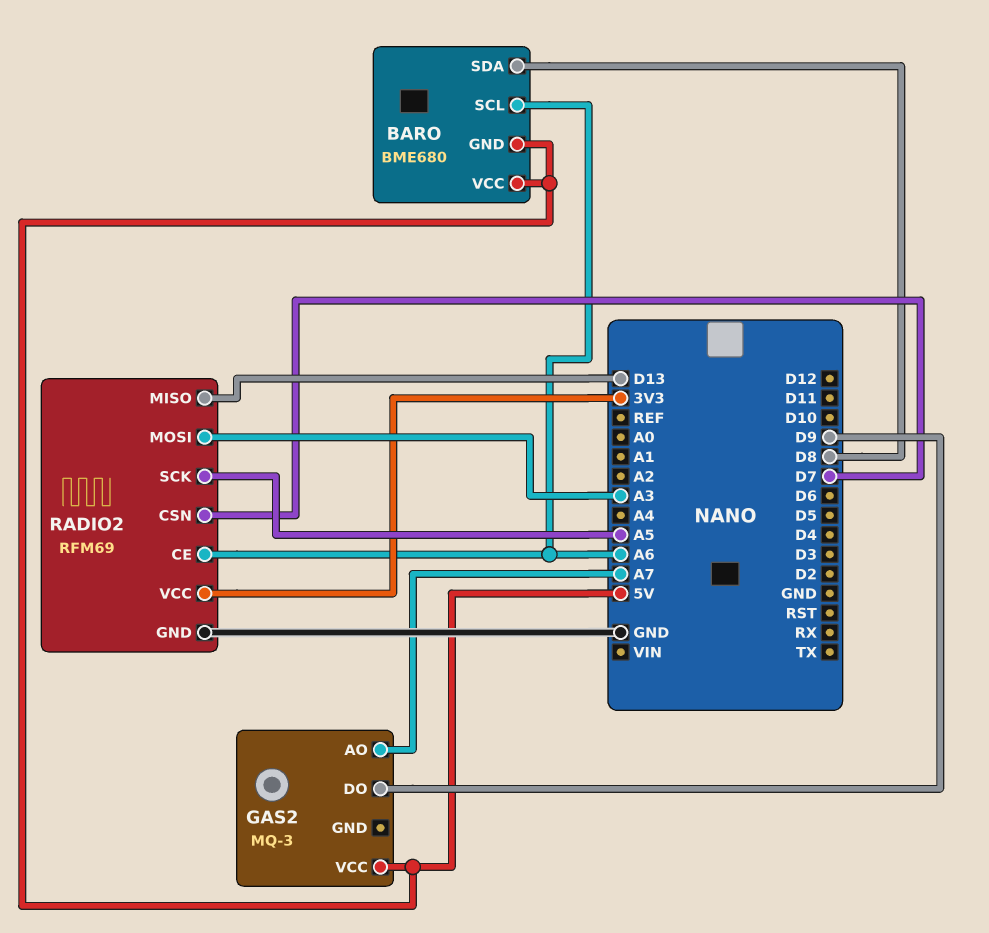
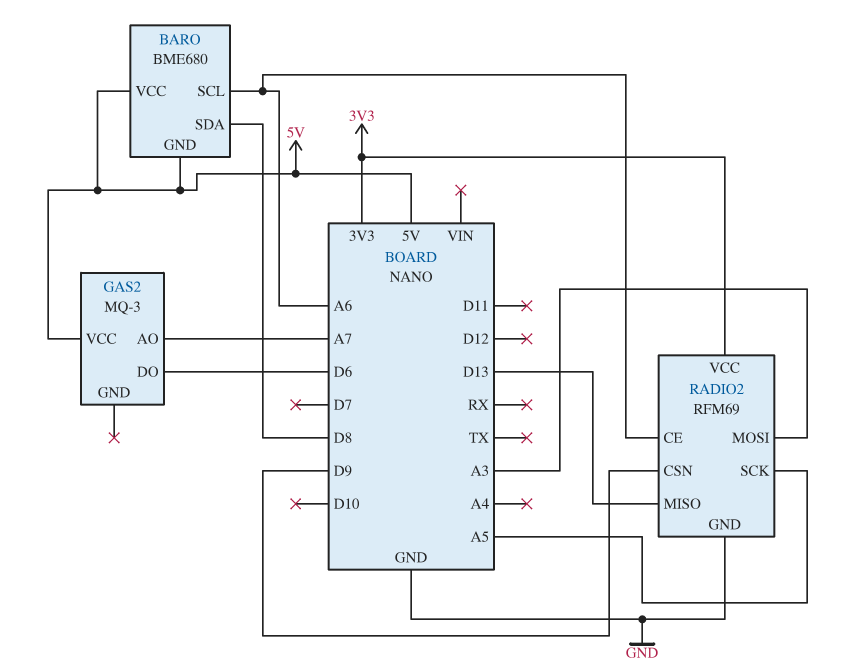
GAS2 pin DO: D9 -> D6
RADIO2 pin CSN: D7 -> D9

